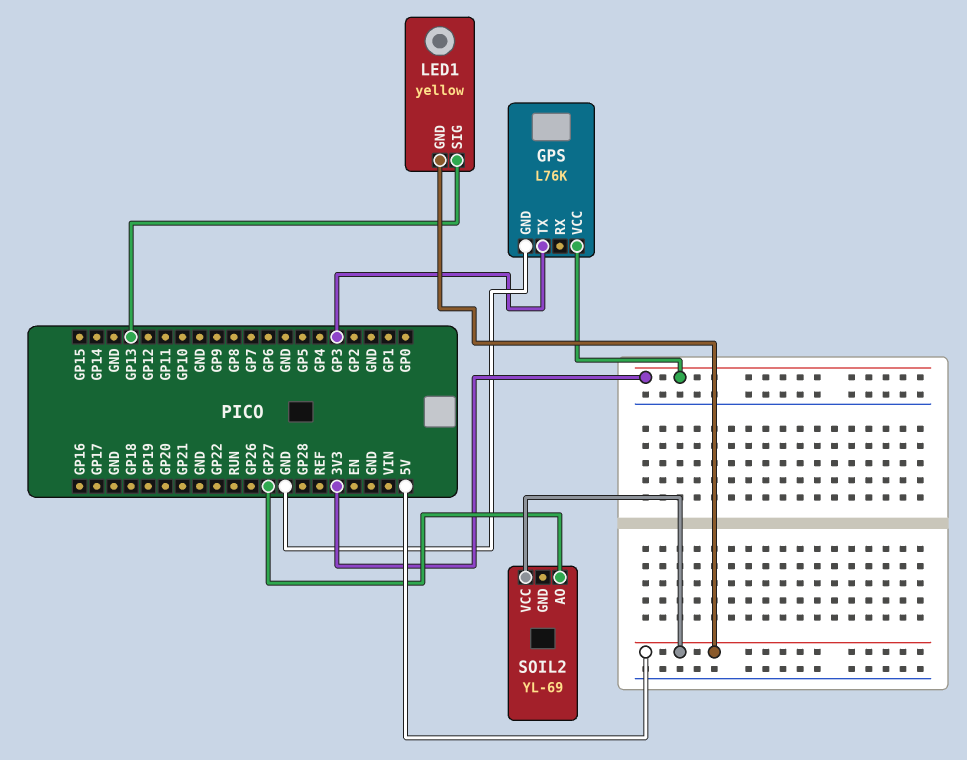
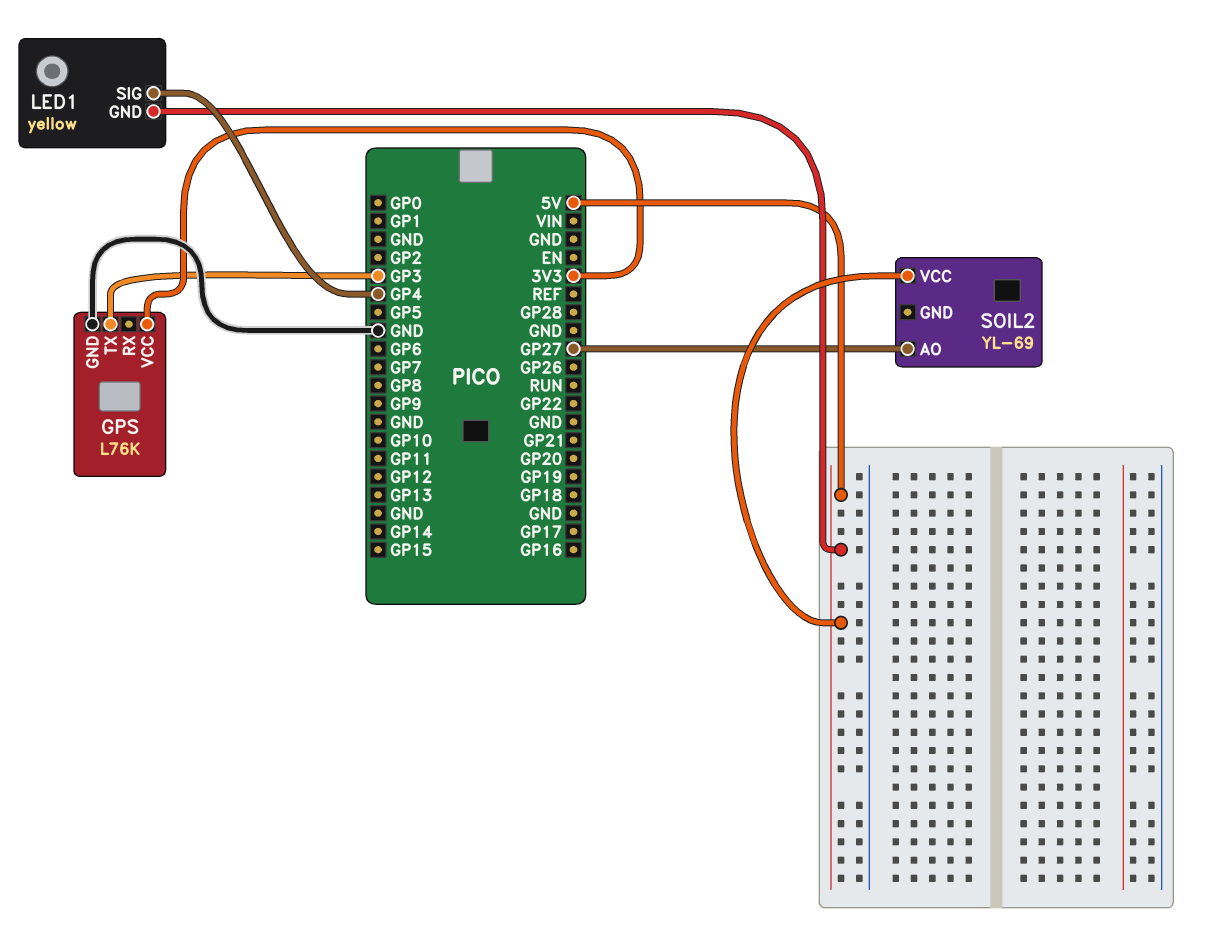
LED1 pin SIG: GP13 -> GP4

